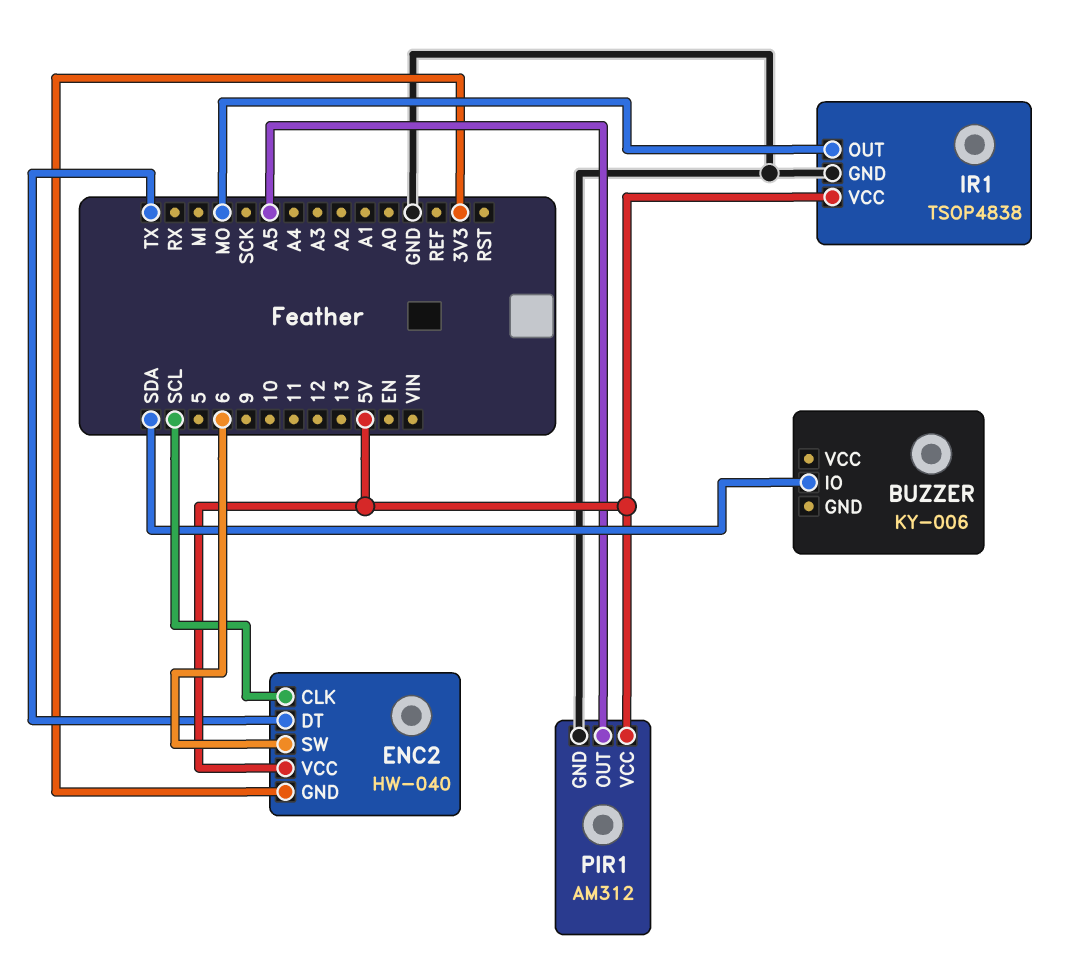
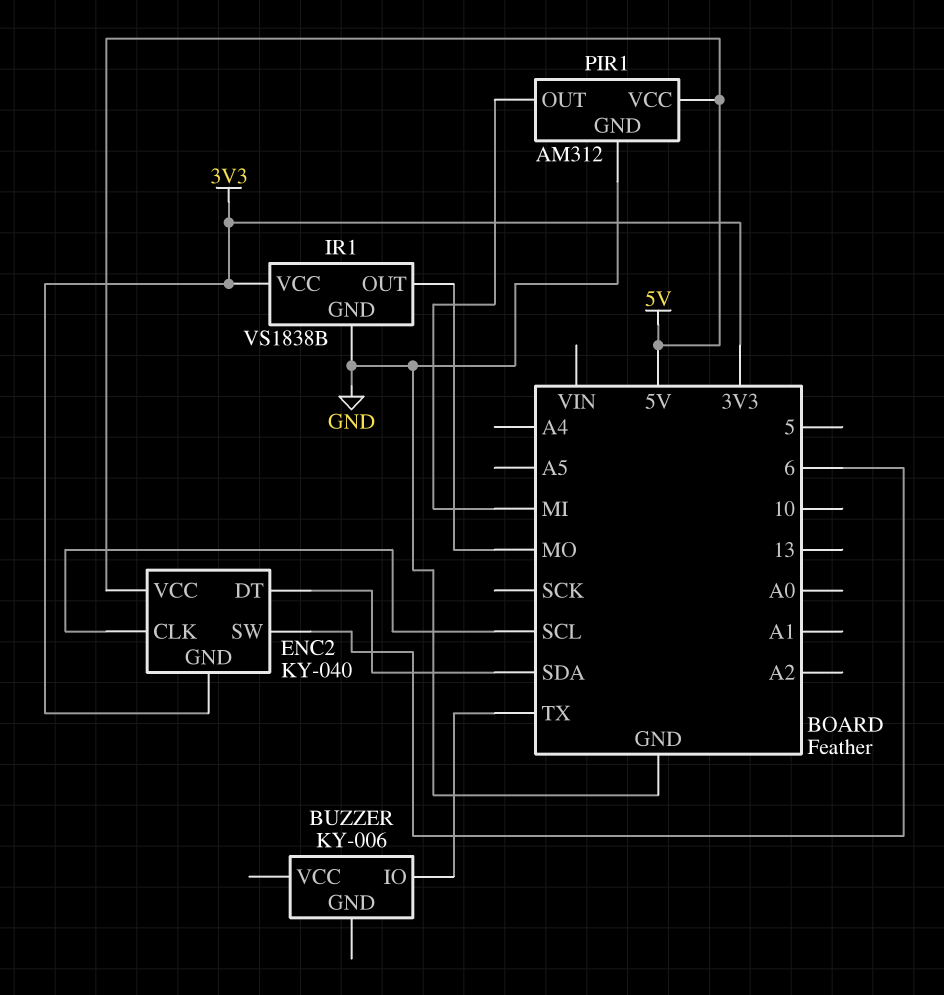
BUZZER pin IO: SDA -> TX
ENC2: HW-040 -> KY-040
ENC2 pin DT: TX -> SDA
IR1: TSOP4838 -> VS1838B
IR1 pin VCC: 5V -> 3V3
PIR1 pin OUT: A5 -> MI

